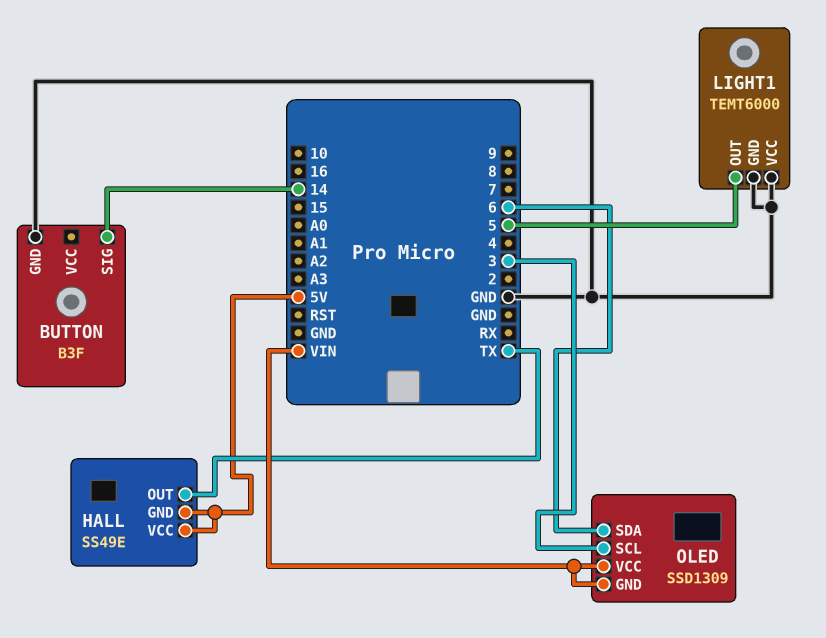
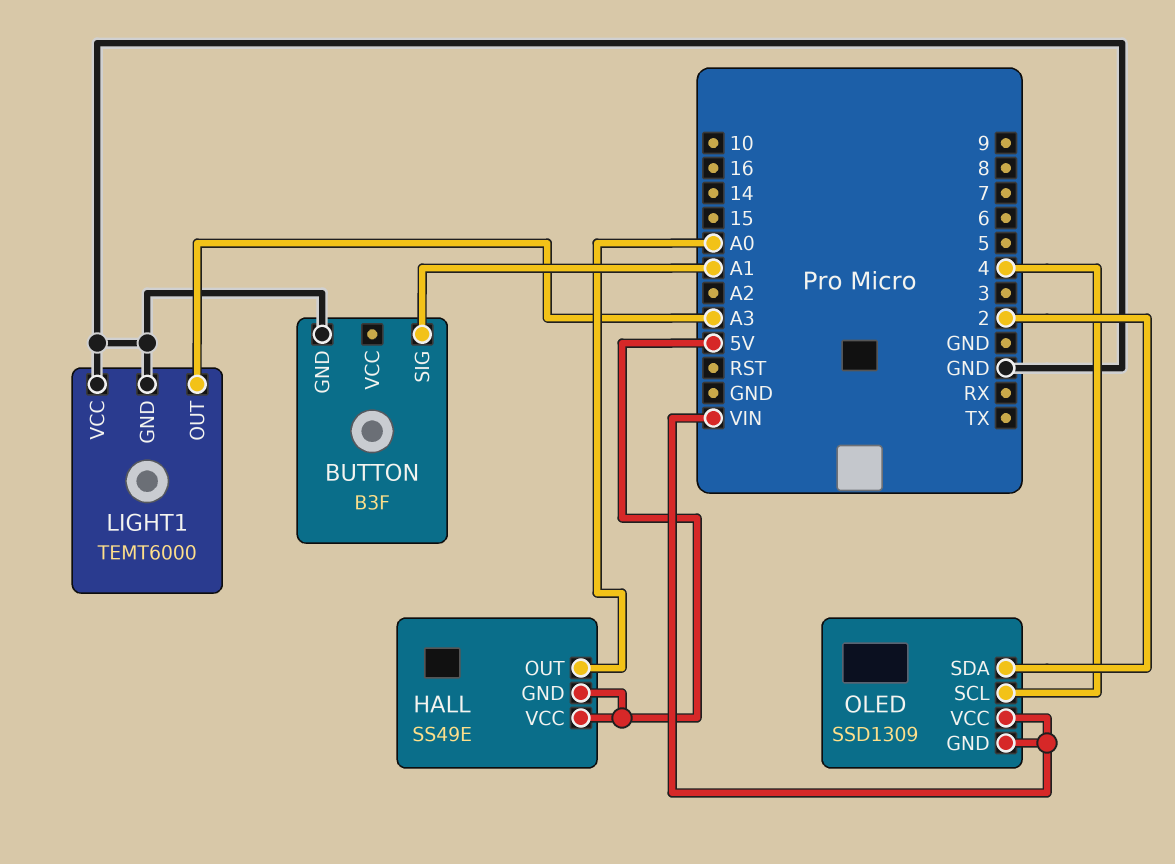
BUTTON pin SIG: 14 -> A1
HALL pin OUT: TX -> A0
LIGHT1 pin OUT: 5 -> A3
OLED pin SCL: 3 -> 4
OLED pin SDA: 6 -> 2

